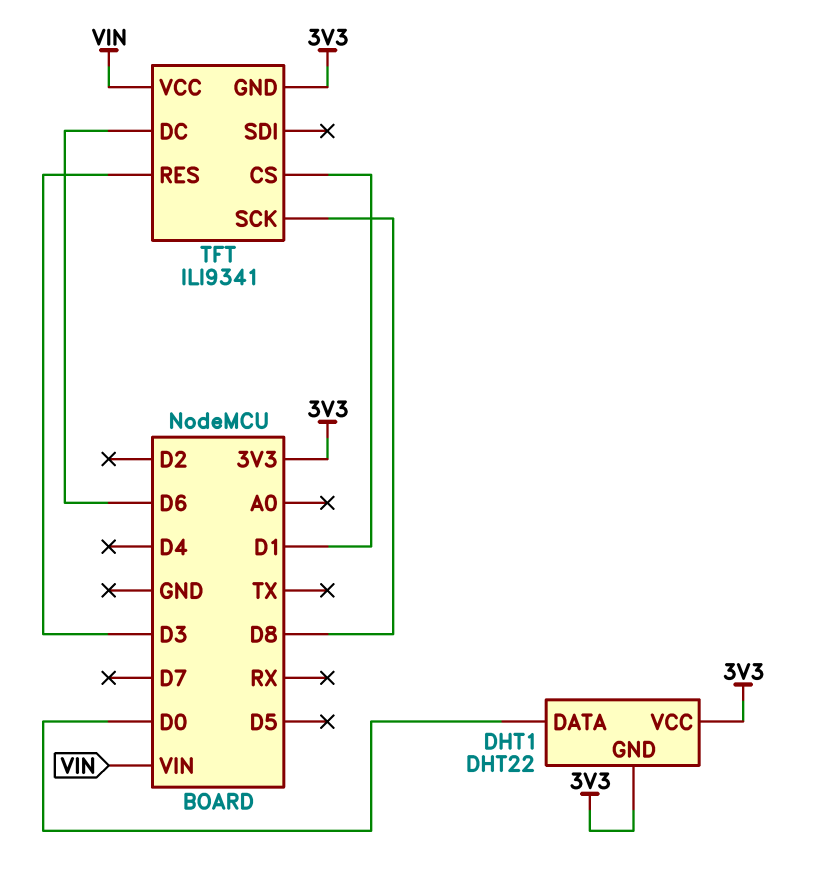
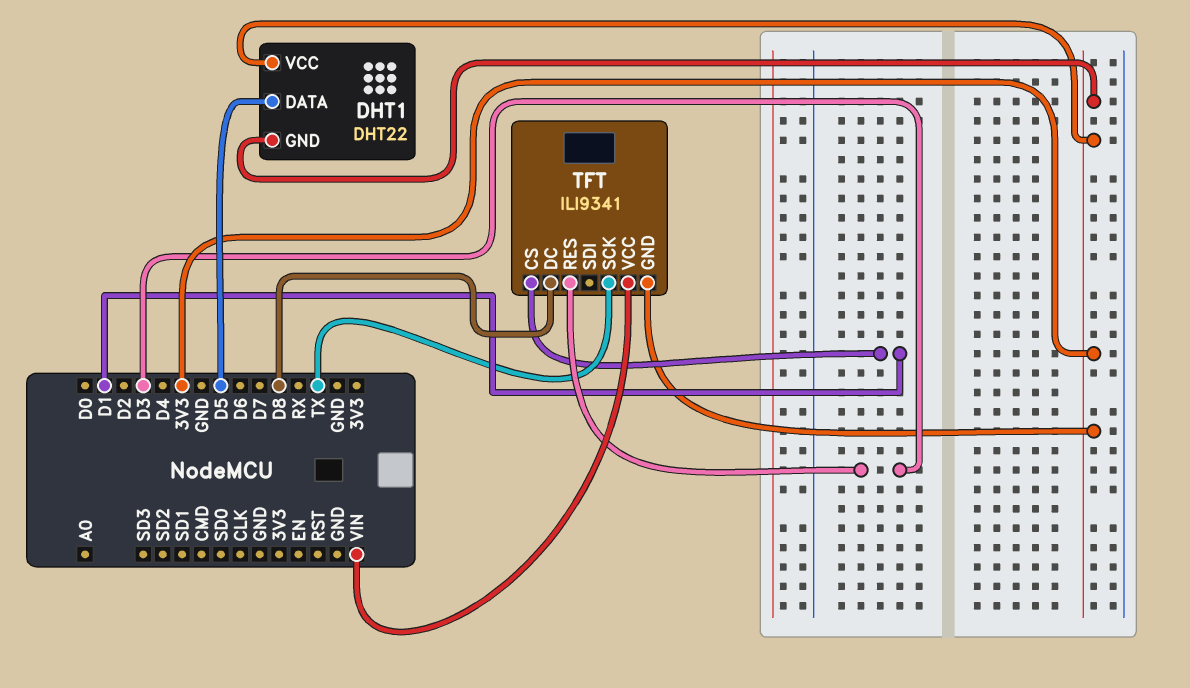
DHT1 pin DATA: D0 -> D5
TFT pin DC: D6 -> D8
TFT pin SCK: D8 -> TX

